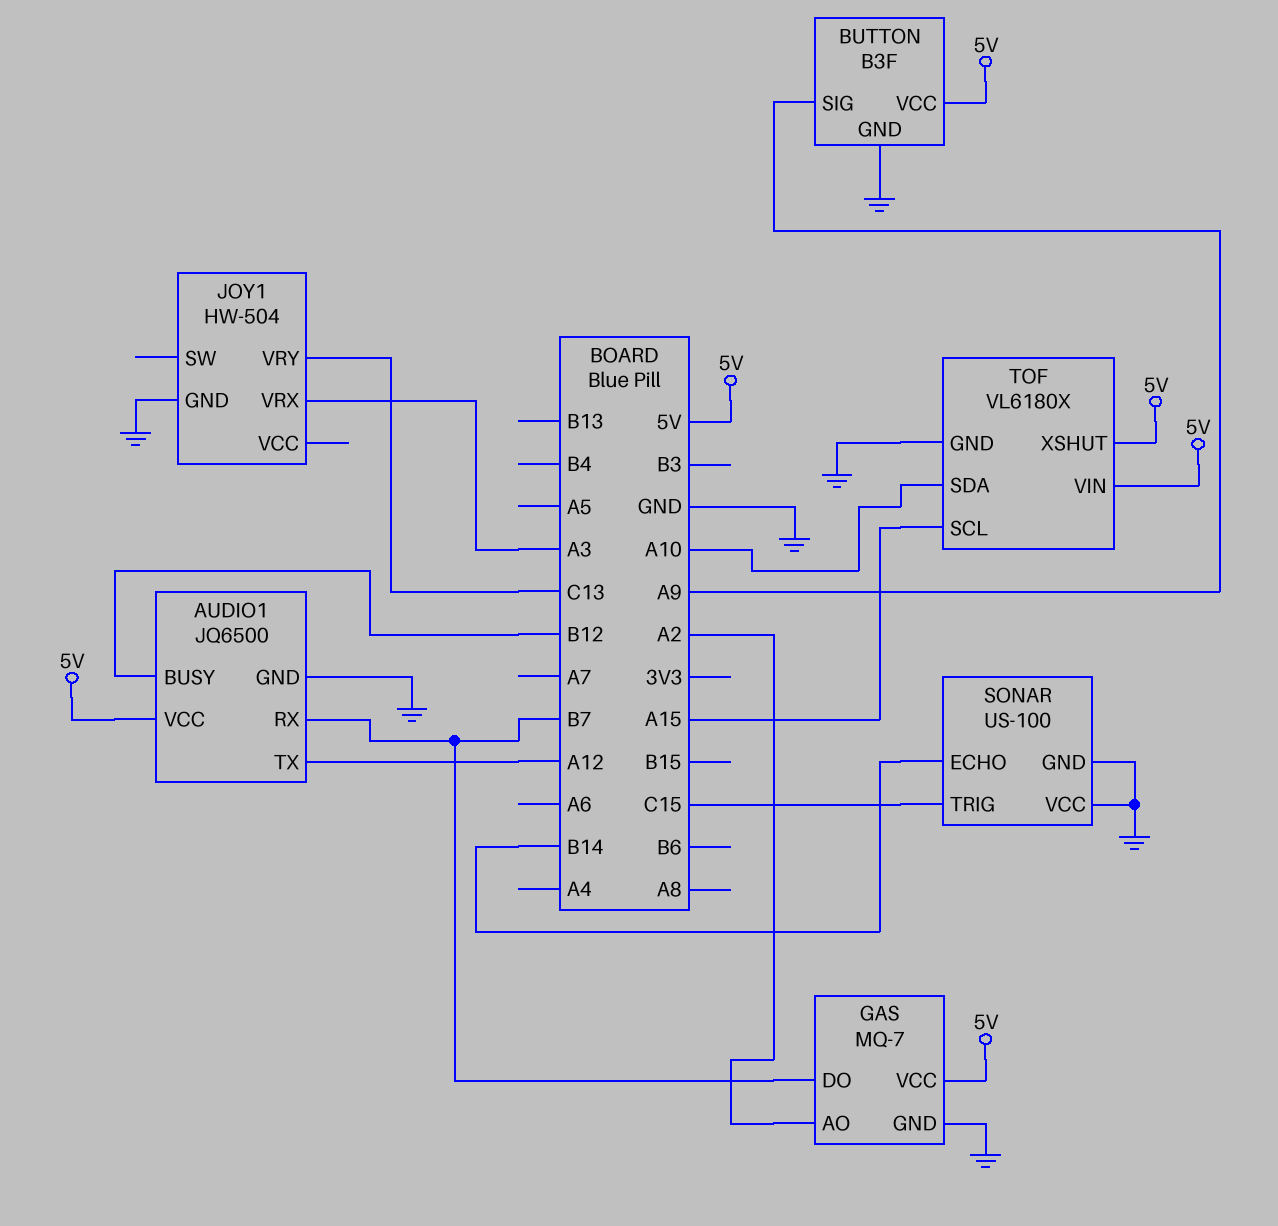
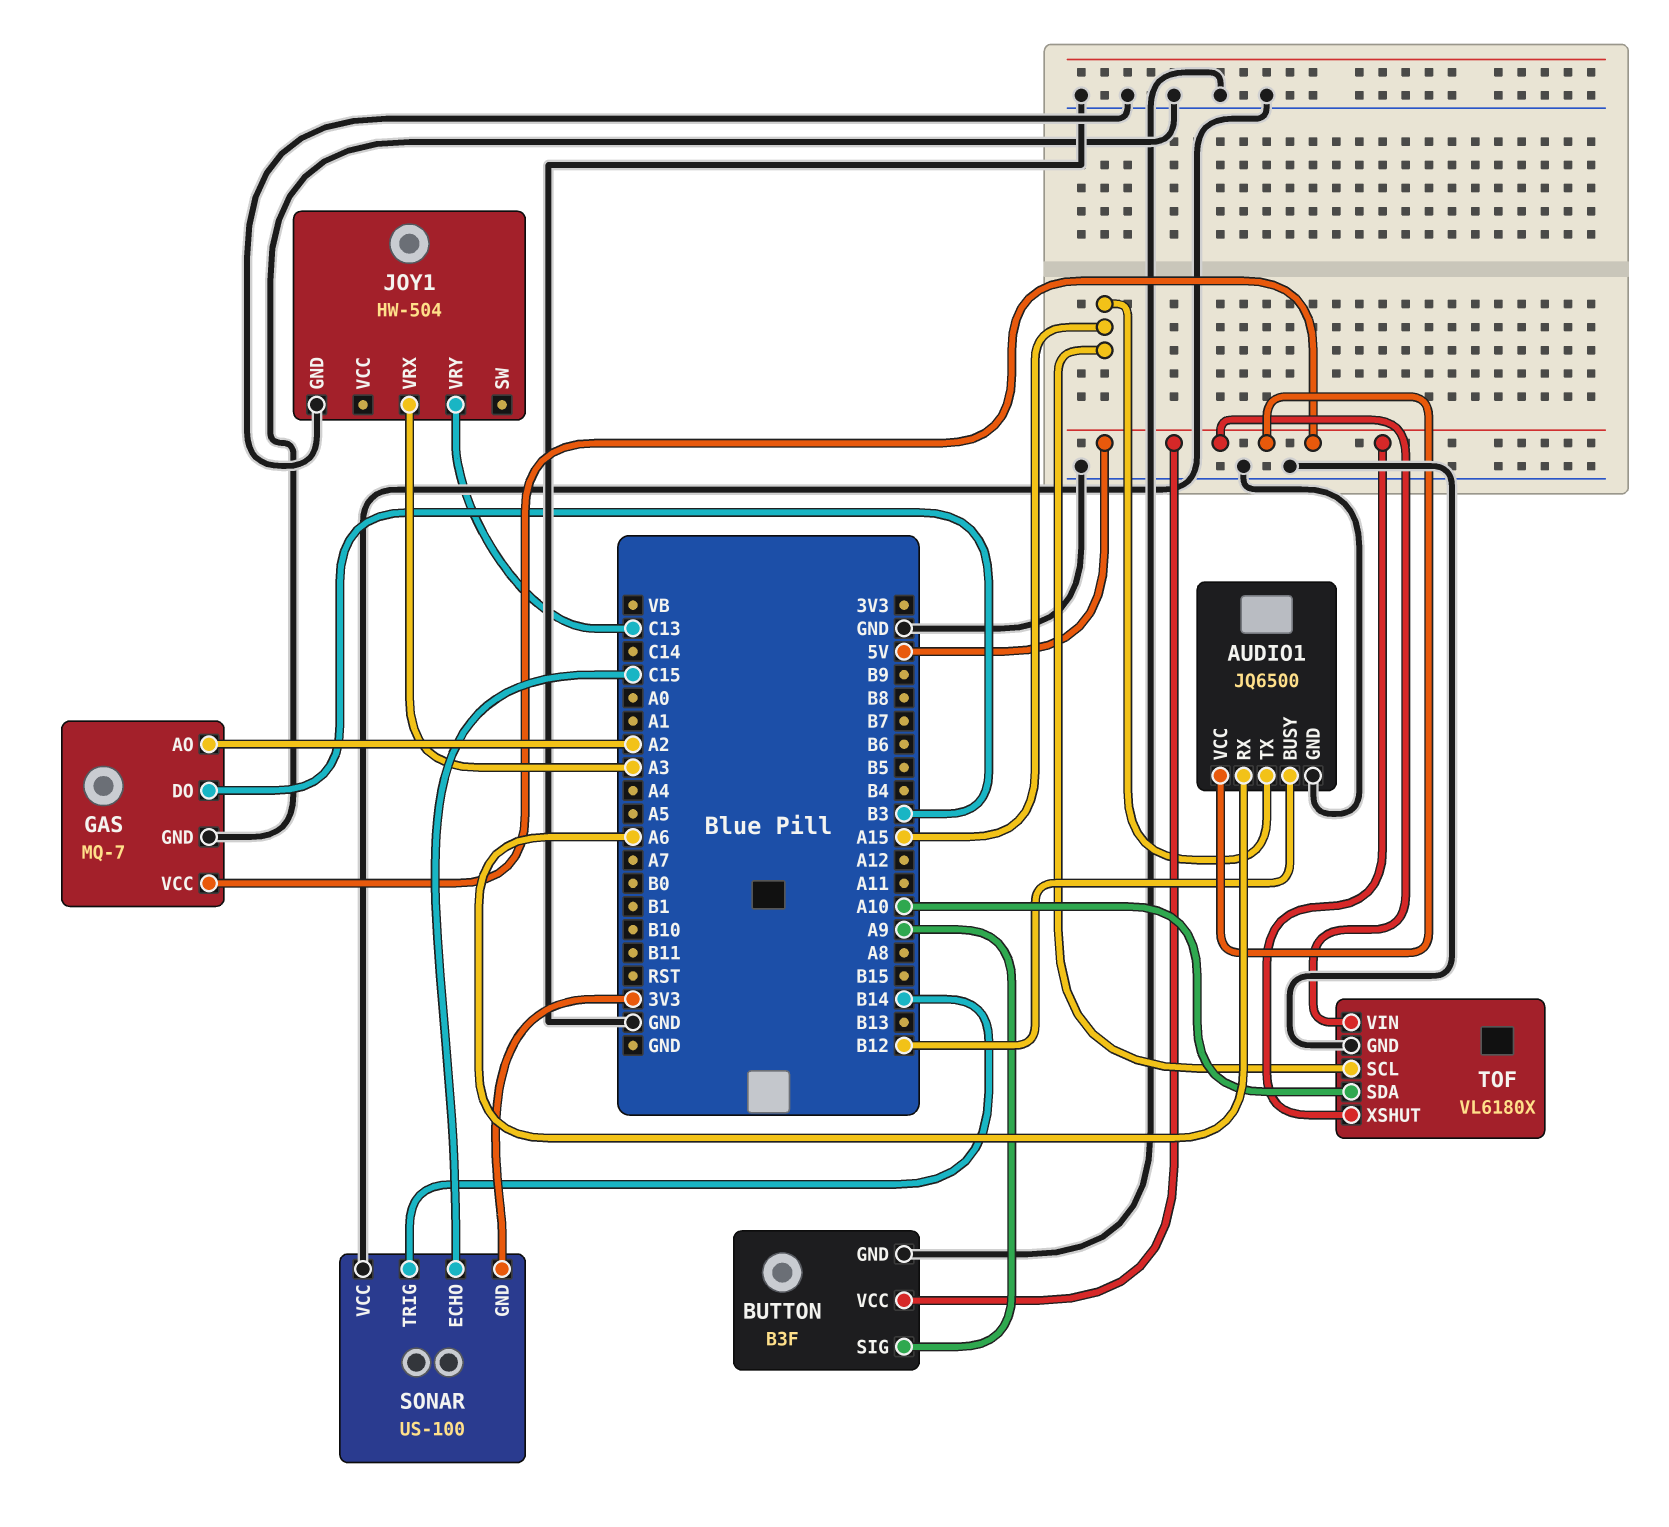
AUDIO1 pin RX: B7 -> A6
AUDIO1 pin TX: A12 -> A15
GAS pin DO: B7 -> B3
SONAR pin ECHO: B14 -> C15
SONAR pin GND: GND -> 3V3
SONAR pin TRIG: C15 -> B14

